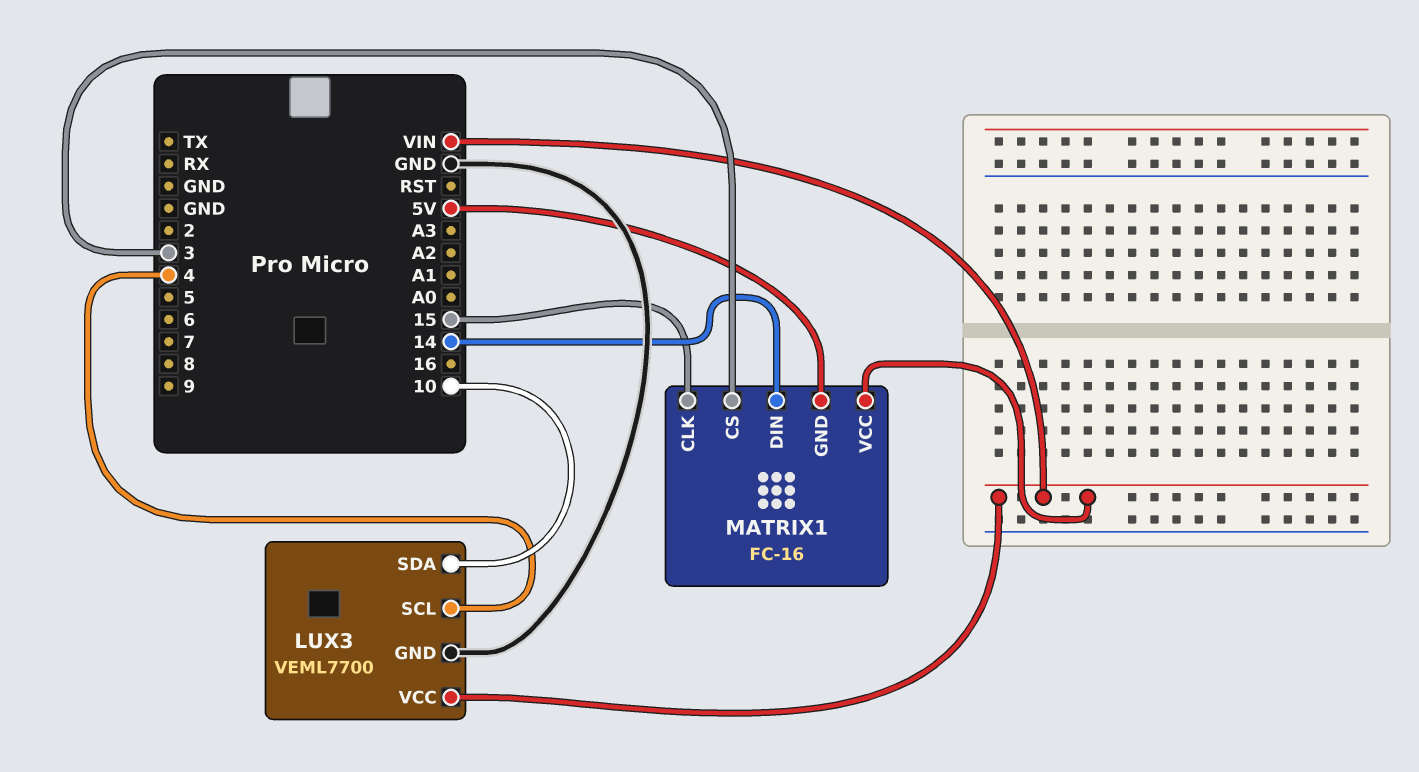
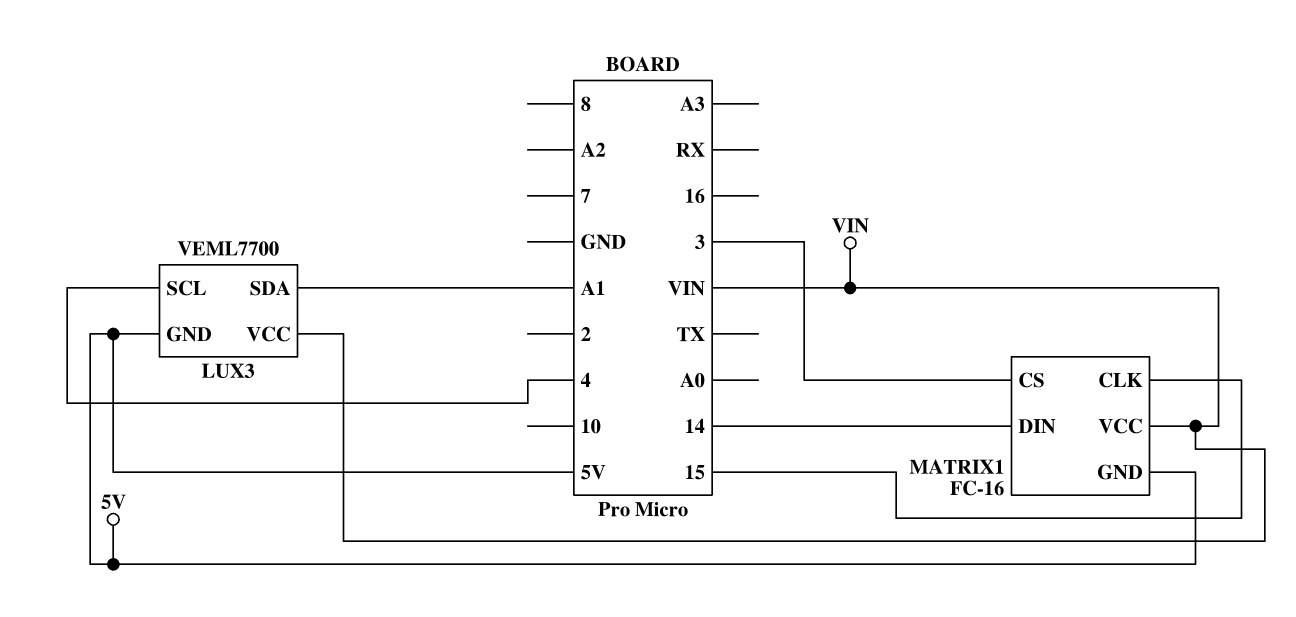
LUX3 pin GND: GND -> 5V
LUX3 pin SDA: 10 -> A1

